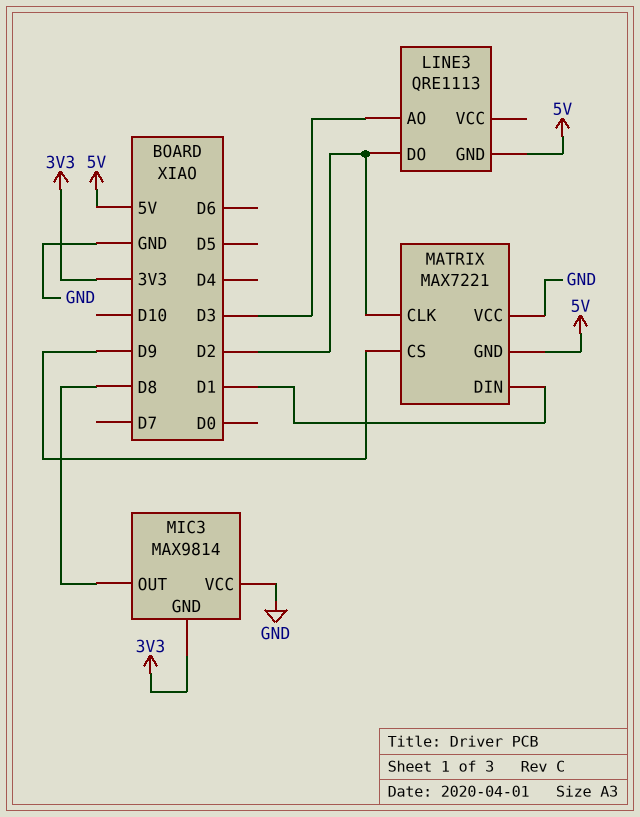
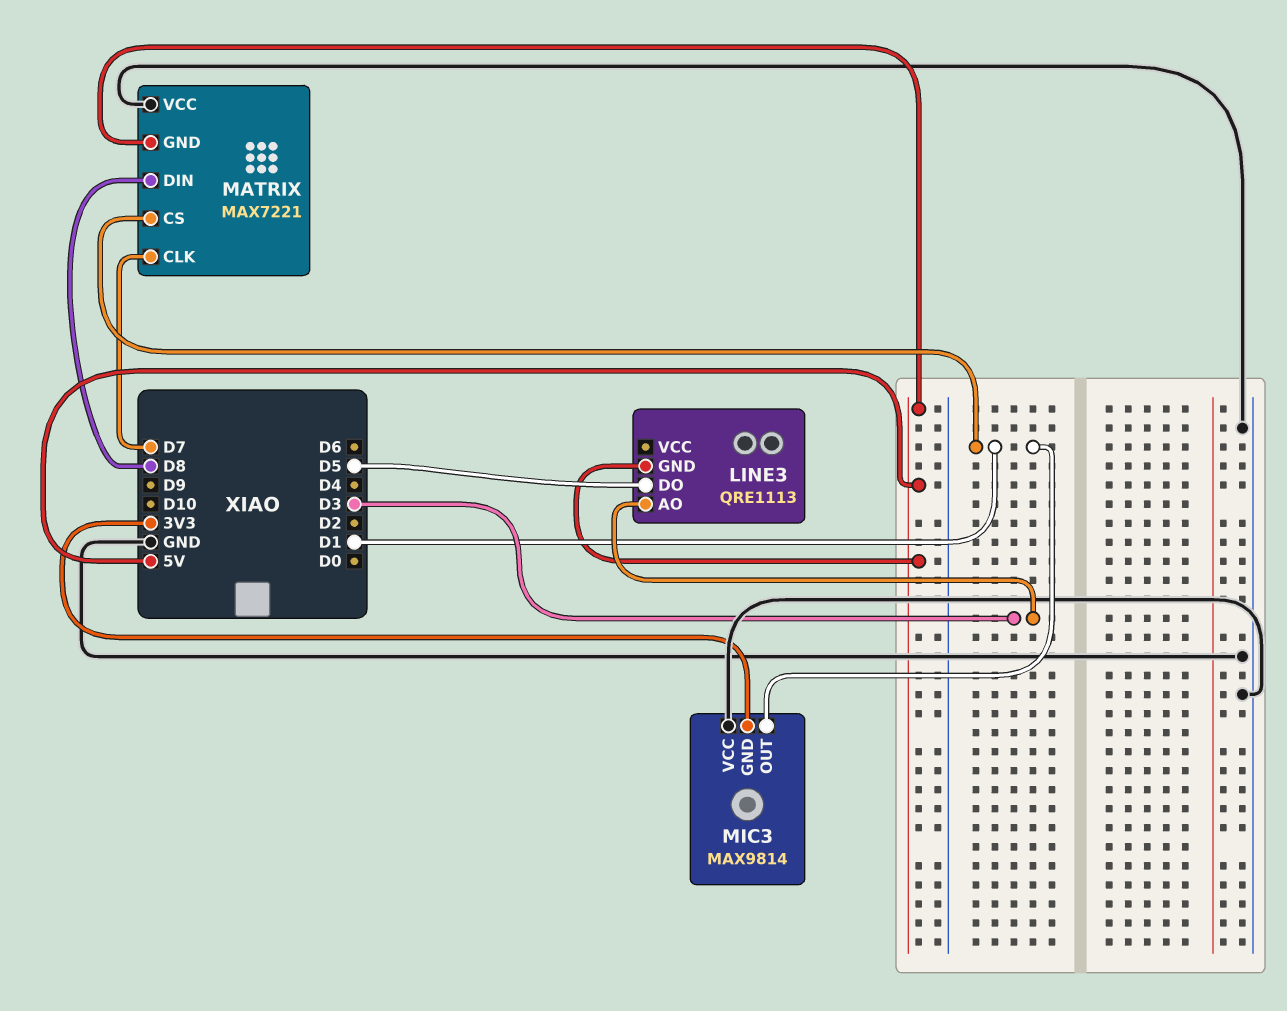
LINE3 pin DO: D2 -> D5
MATRIX pin CLK: D2 -> D7
MATRIX pin CS: D9 -> D1
MATRIX pin DIN: D1 -> D8
MIC3 pin OUT: D8 -> D1

